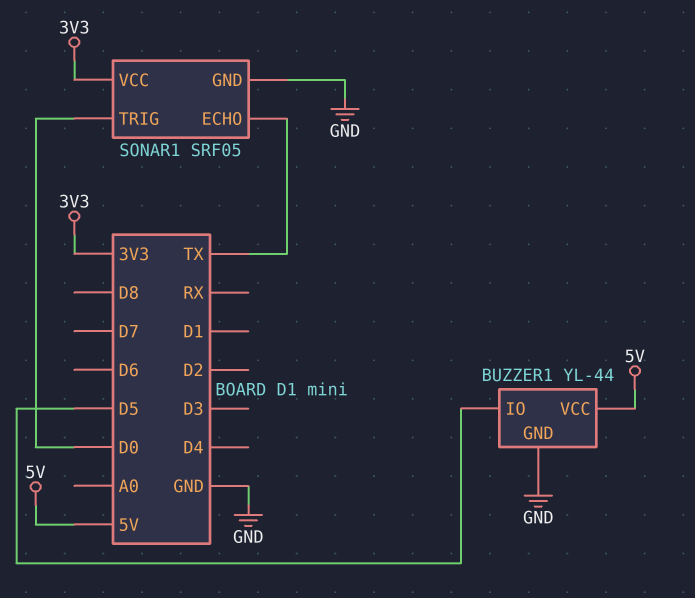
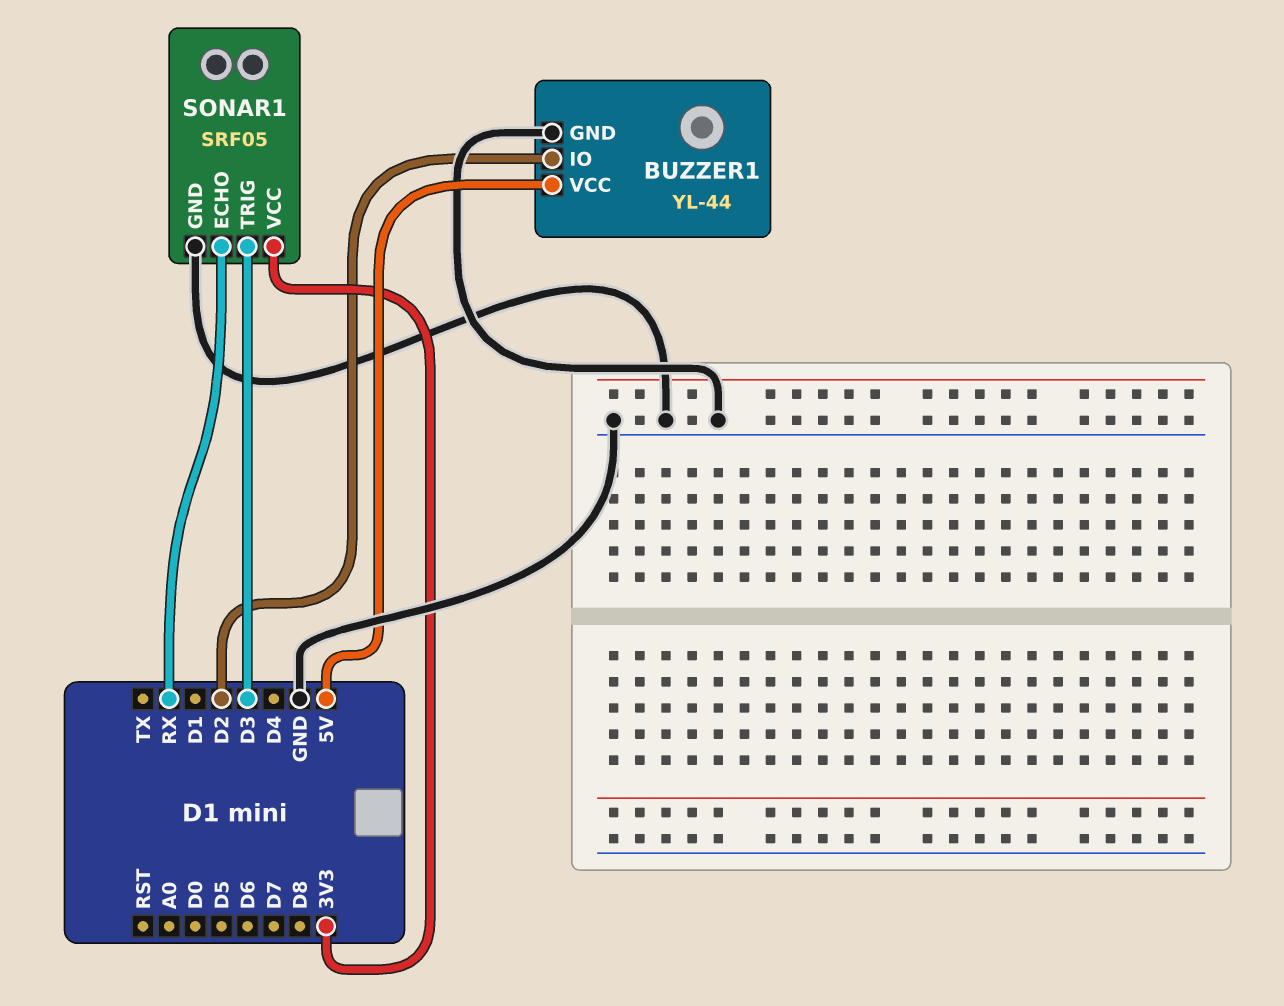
BUZZER1 pin IO: D5 -> D2
SONAR1 pin ECHO: TX -> RX
SONAR1 pin TRIG: D0 -> D3

